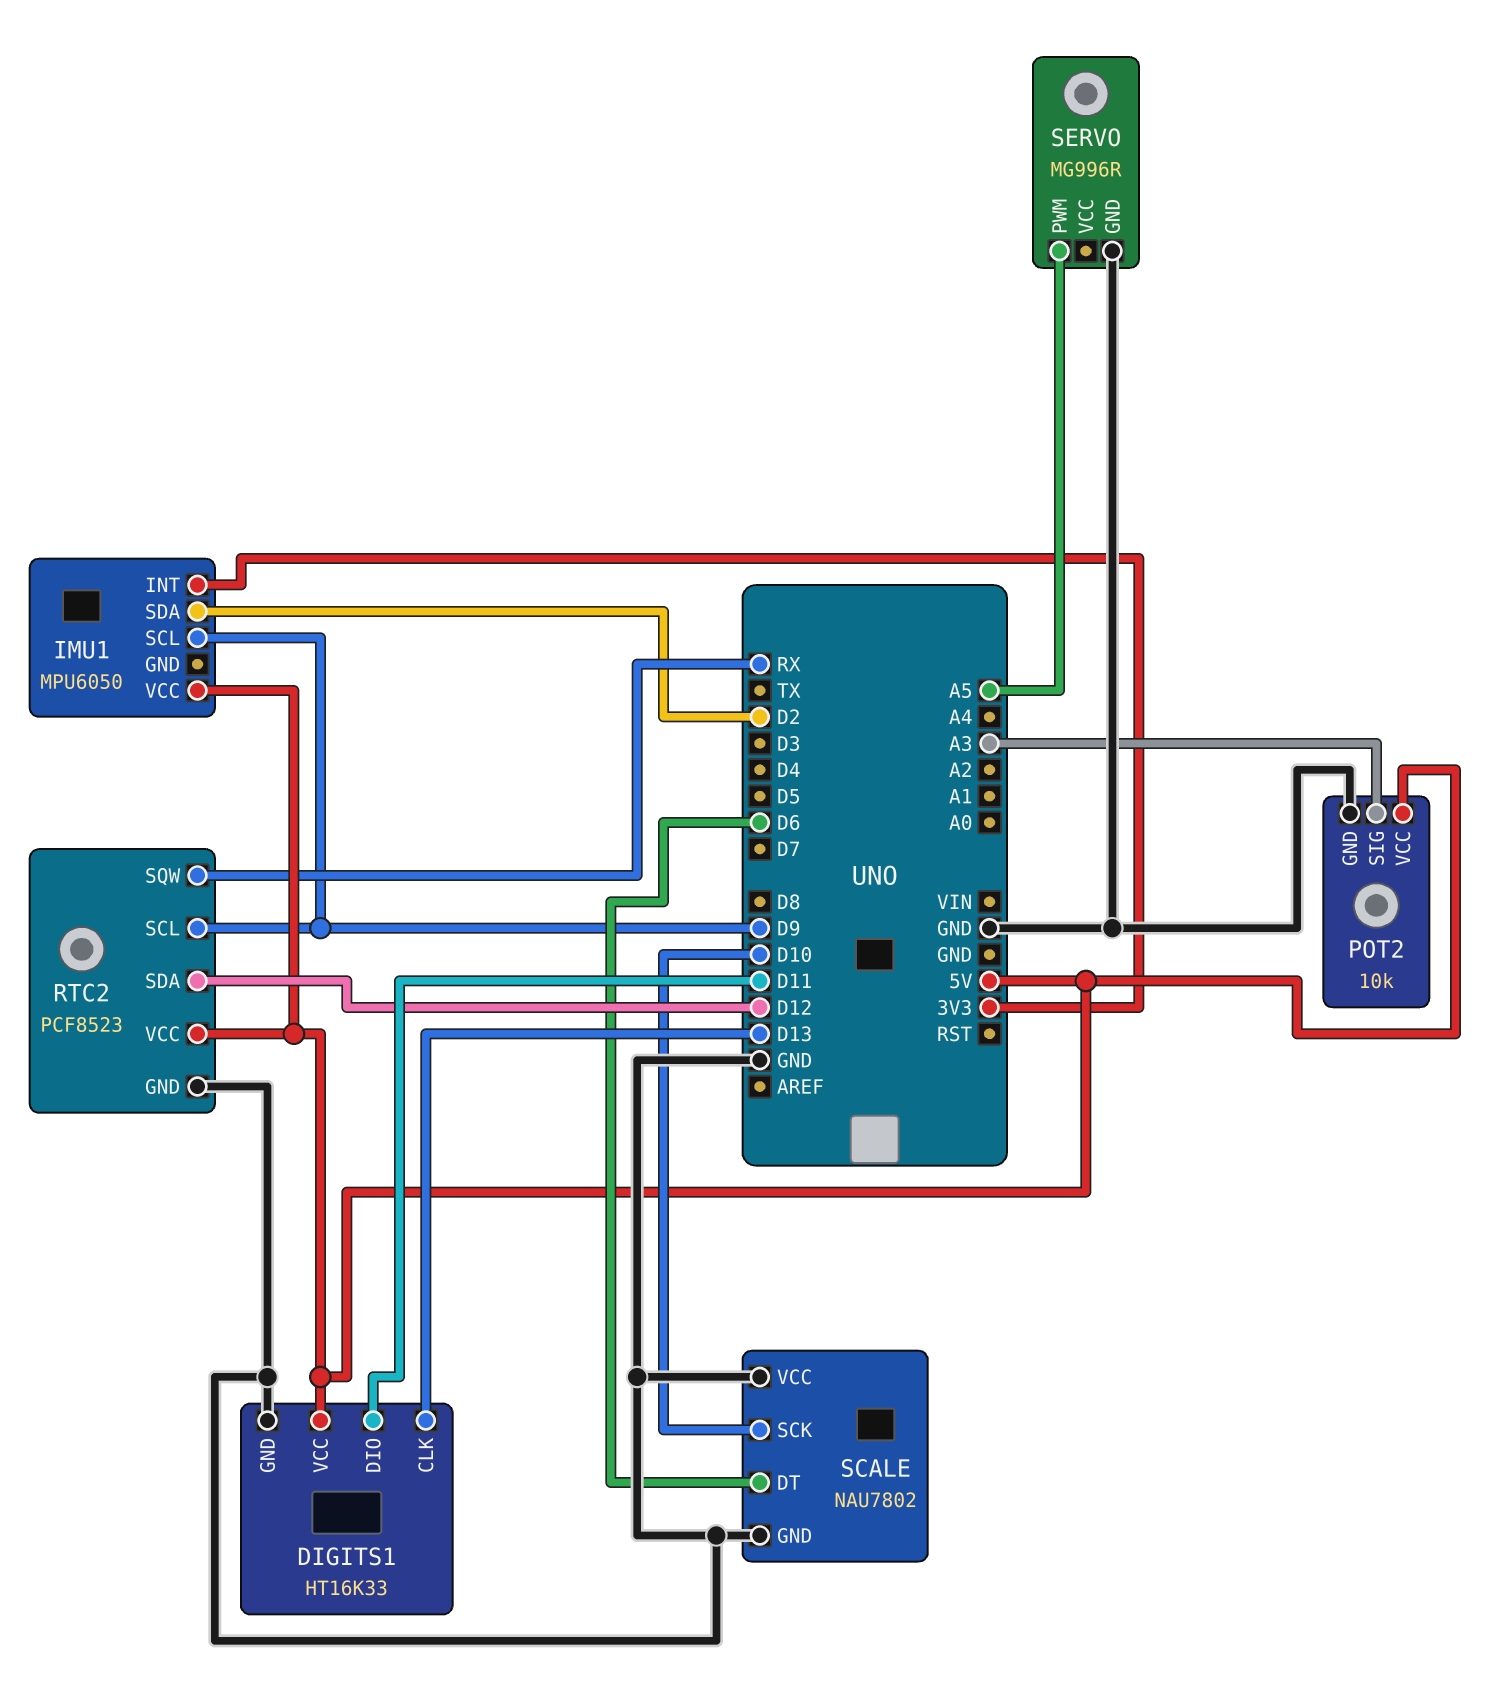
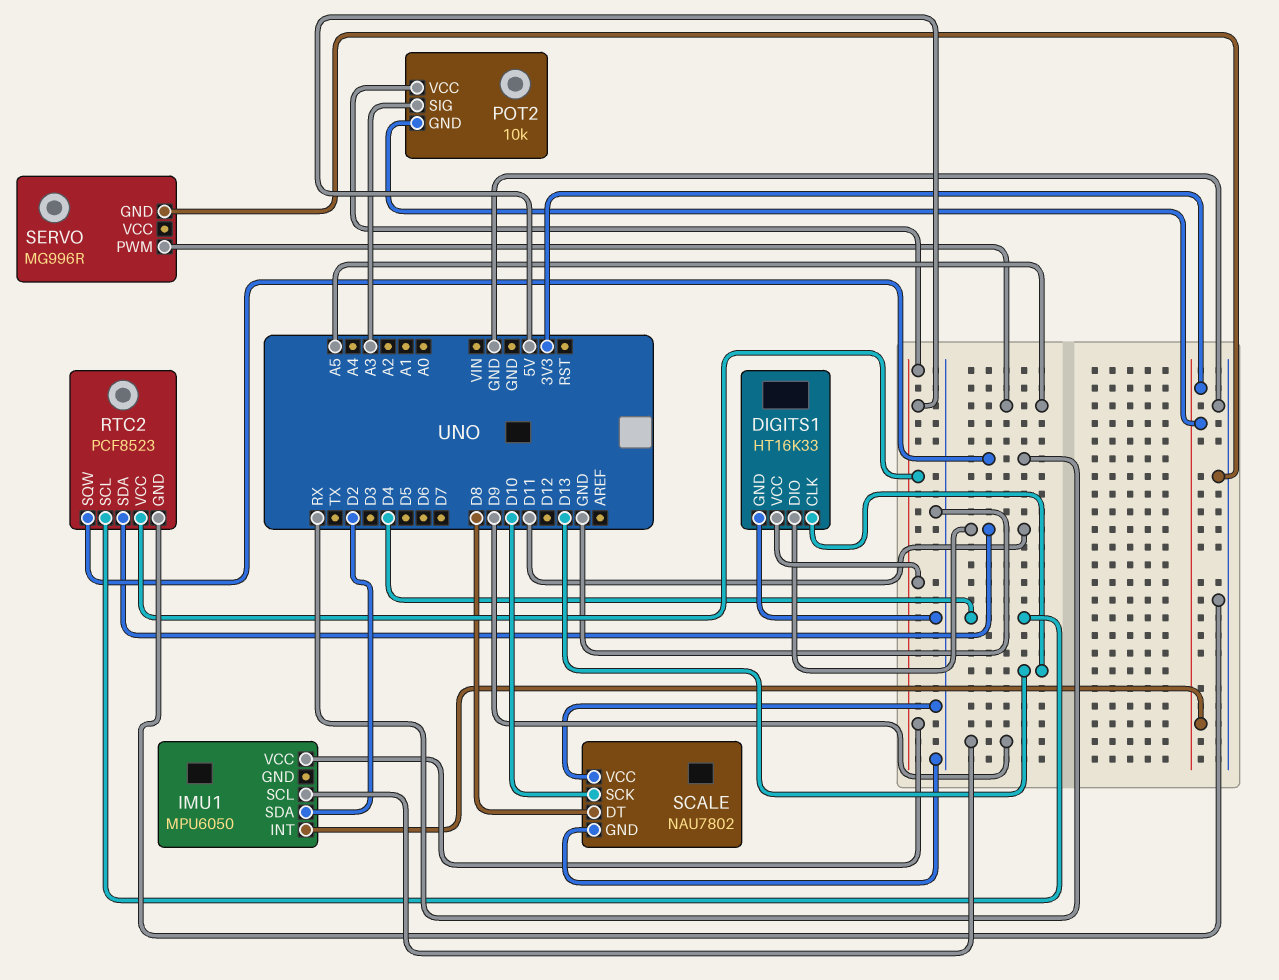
POT2 pin GND: GND -> 3V3
RTC2 pin SCL: D9 -> D4
RTC2 pin SDA: D12 -> D11
SCALE pin DT: D6 -> D8

